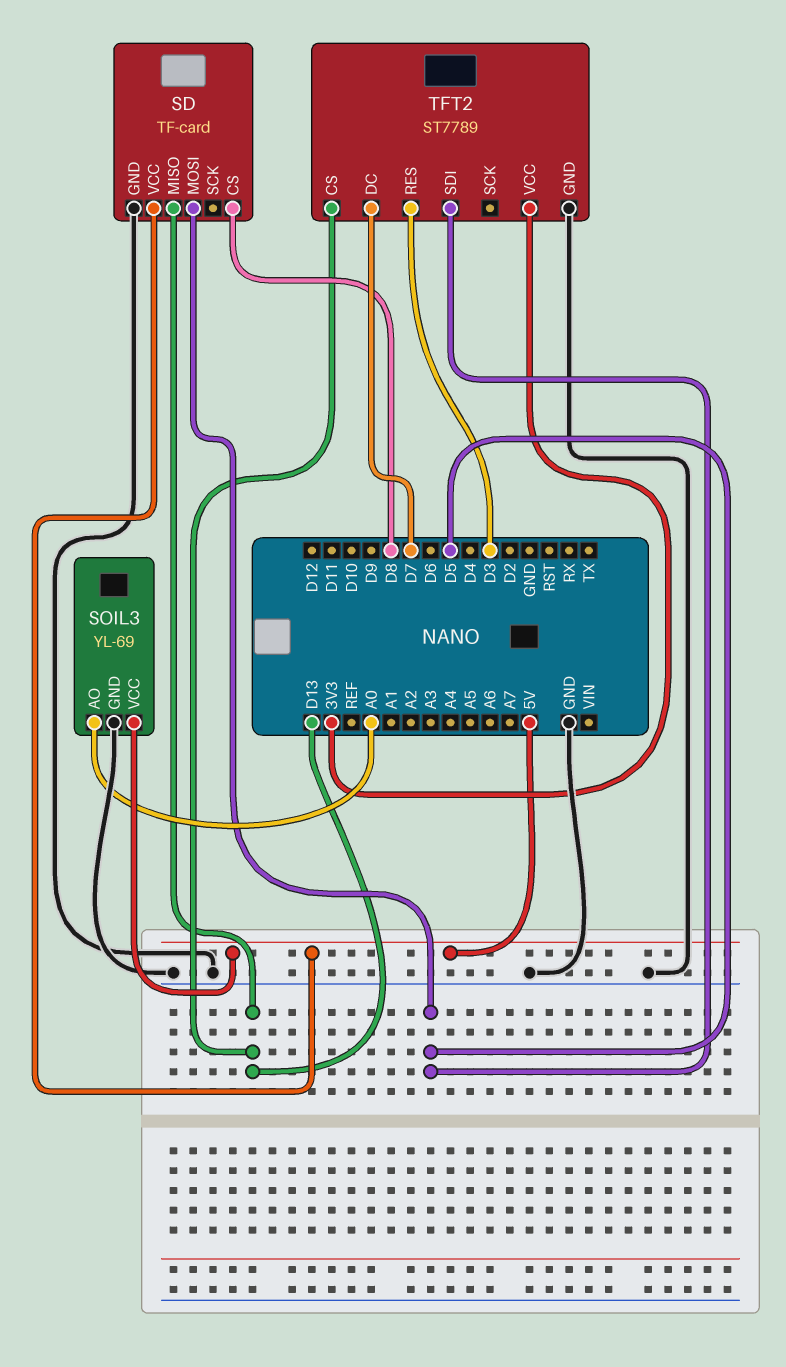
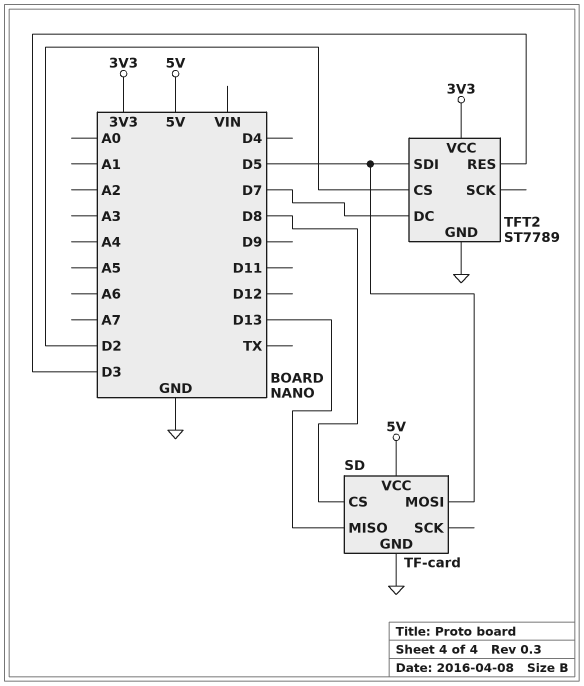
SOIL3: YL-69 -> none
SOIL3 pin AO: A0 -> none
SOIL3 pin GND: GND -> none
SOIL3 pin VCC: 5V -> none
TFT2 pin CS: D13 -> D2

